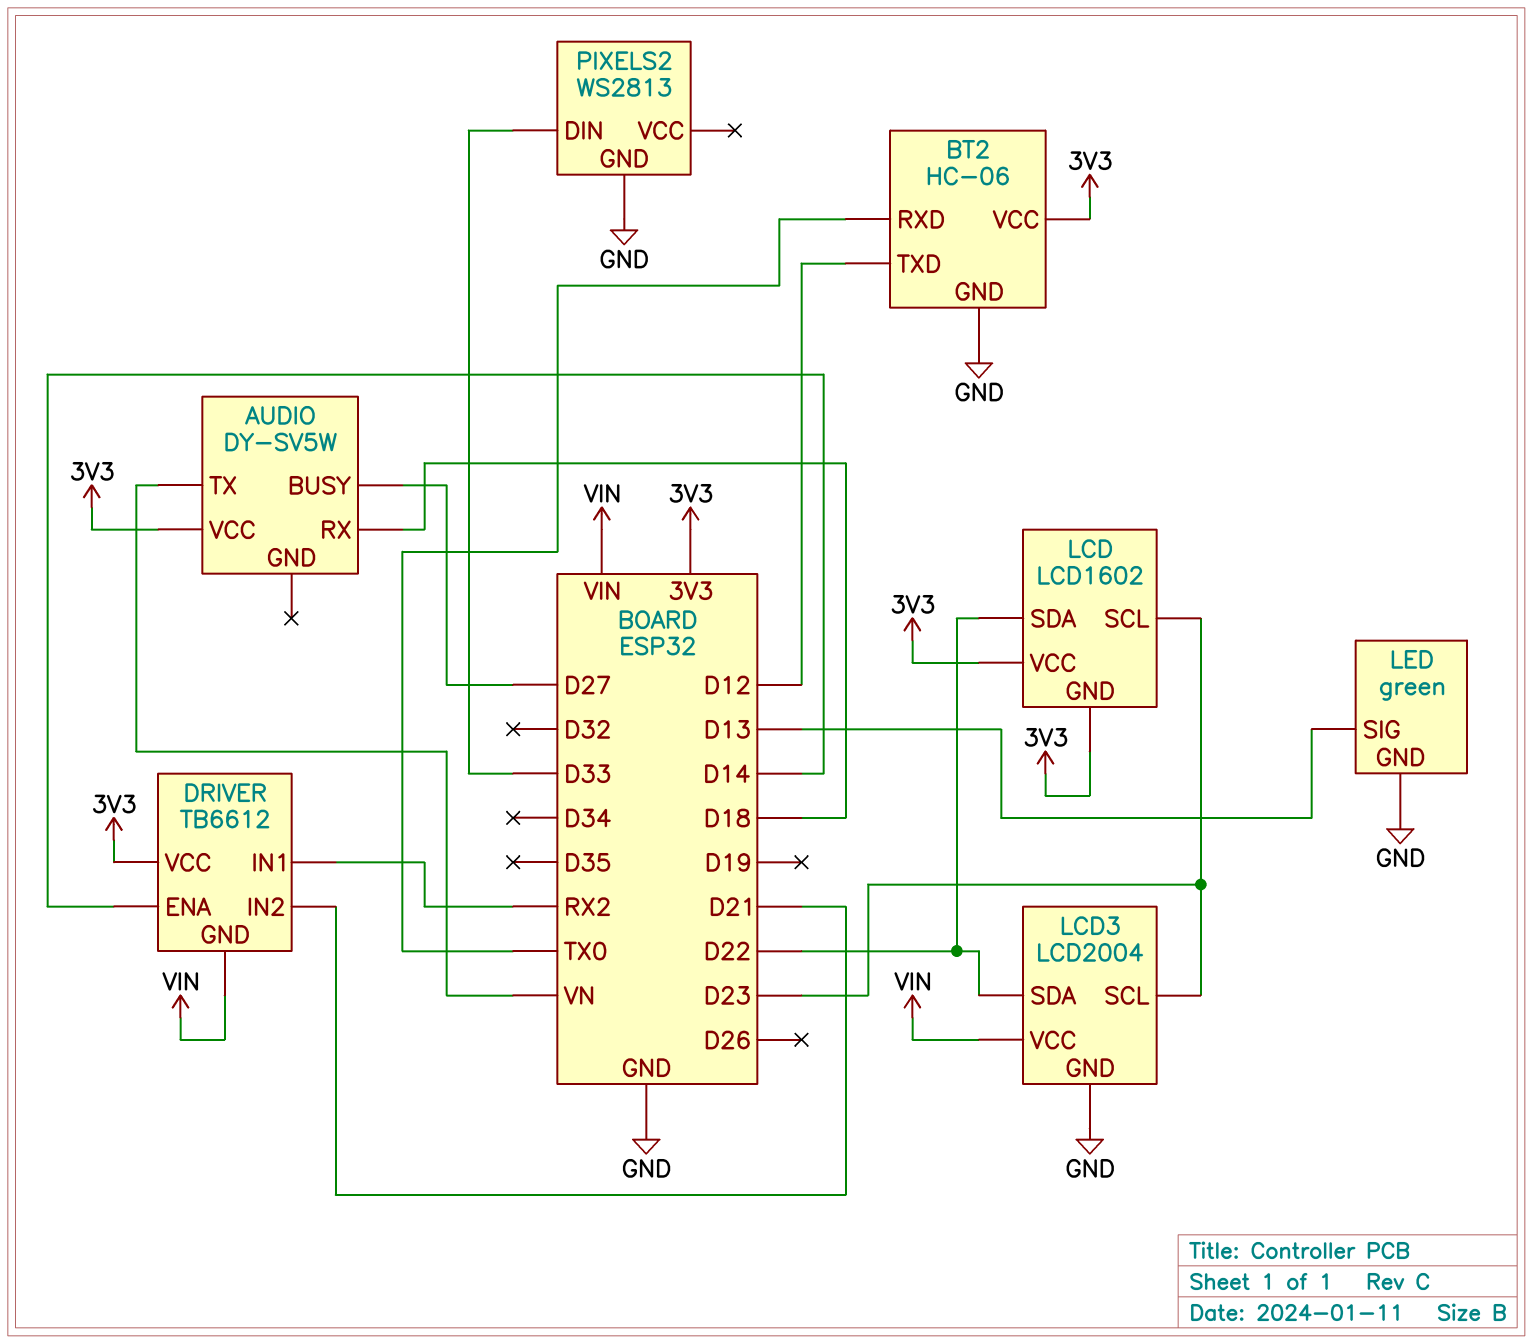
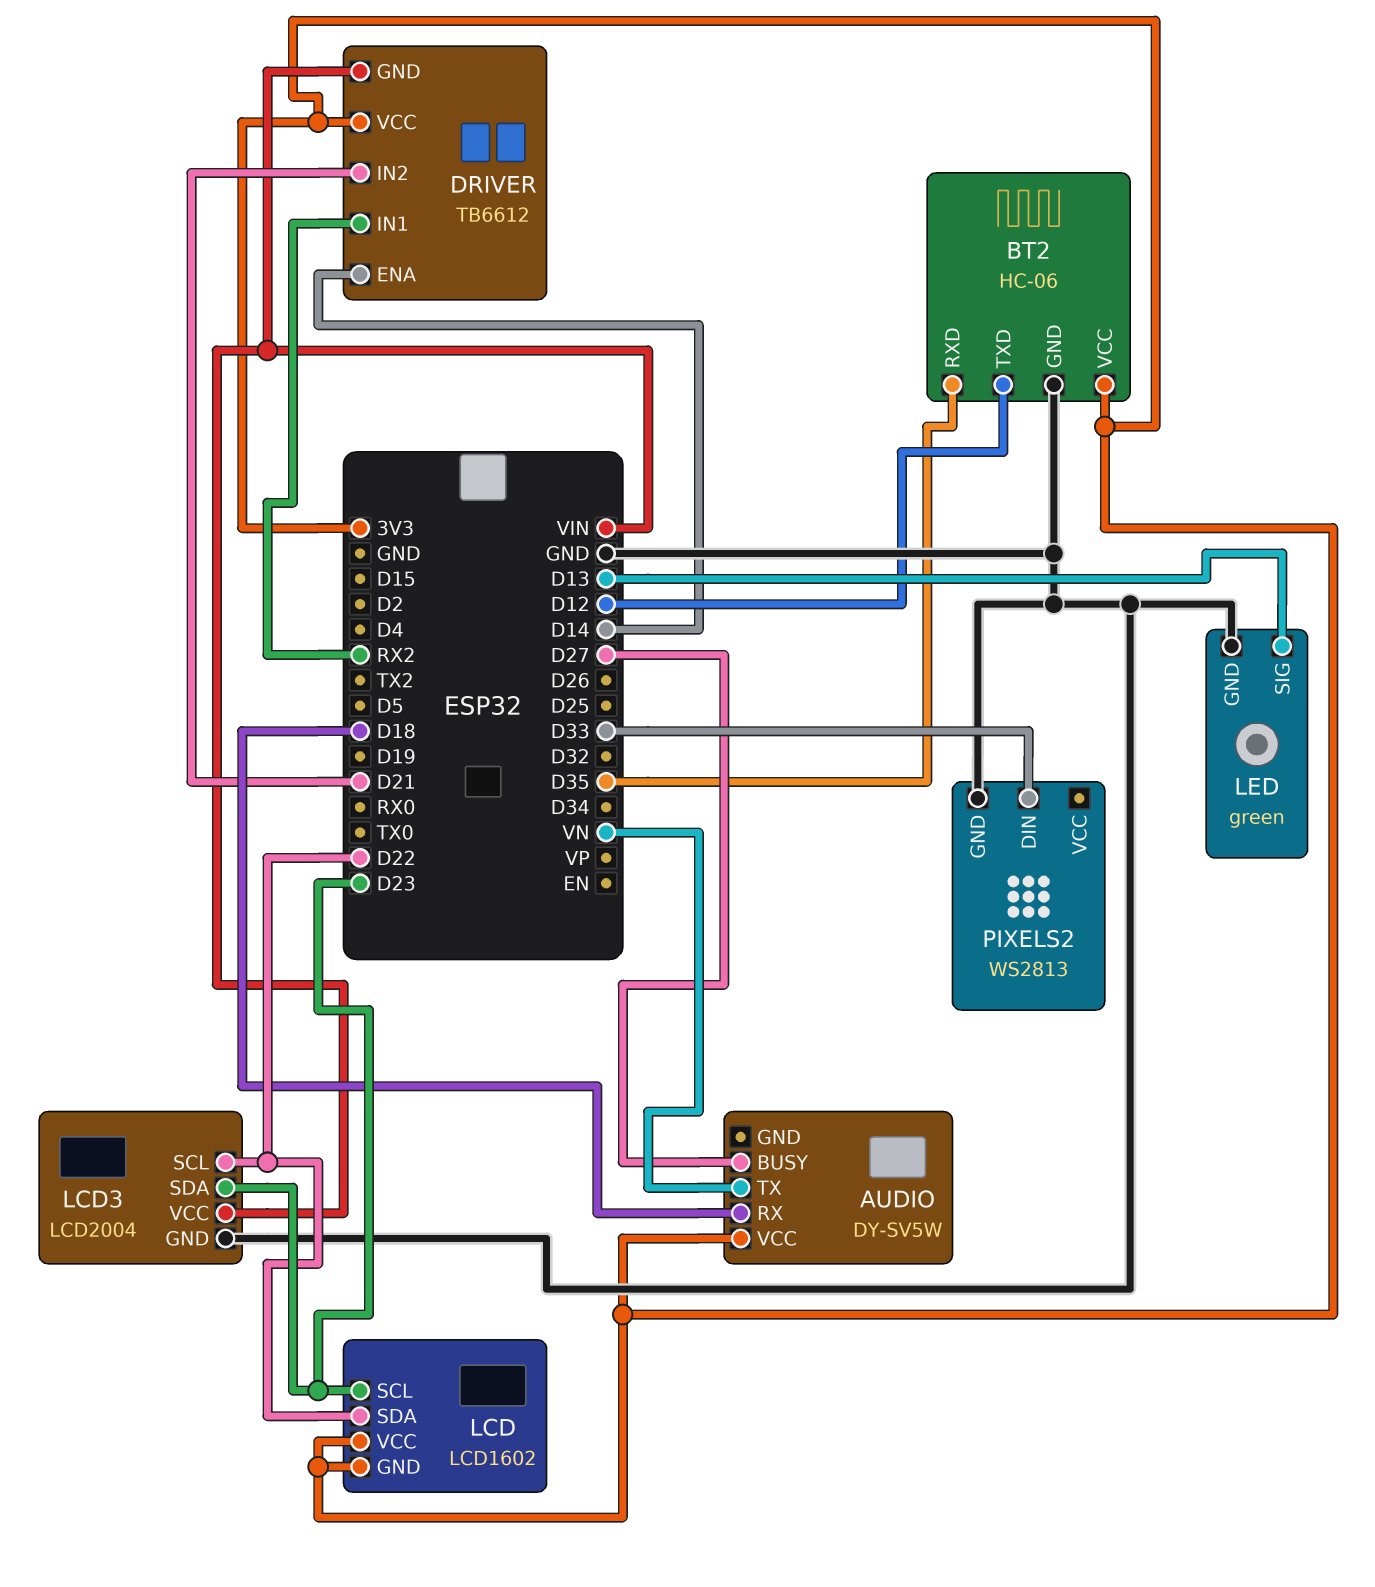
BT2 pin RXD: TX0 -> D35
LCD3 pin SCL: D23 -> D22
LCD3 pin SDA: D22 -> D23

